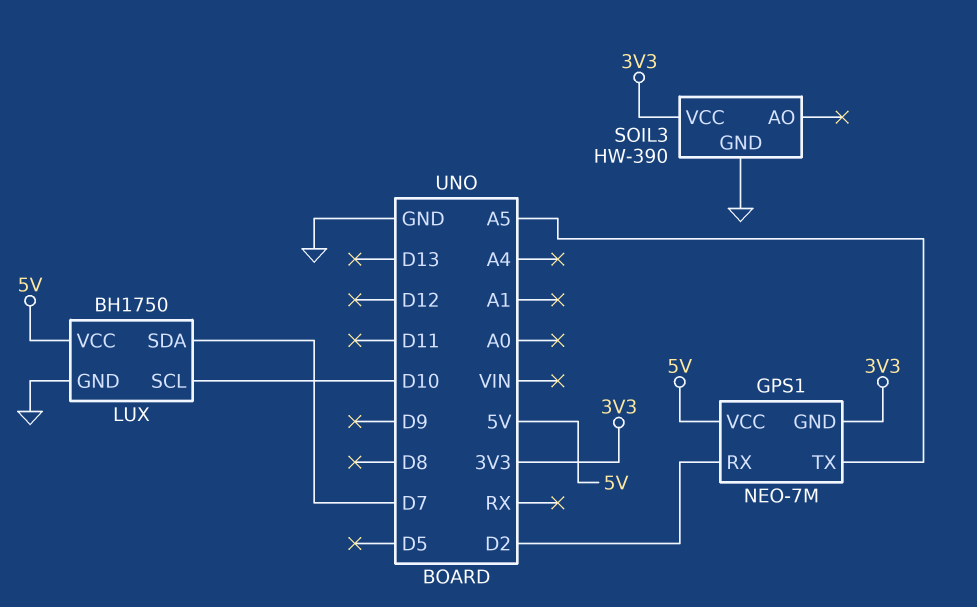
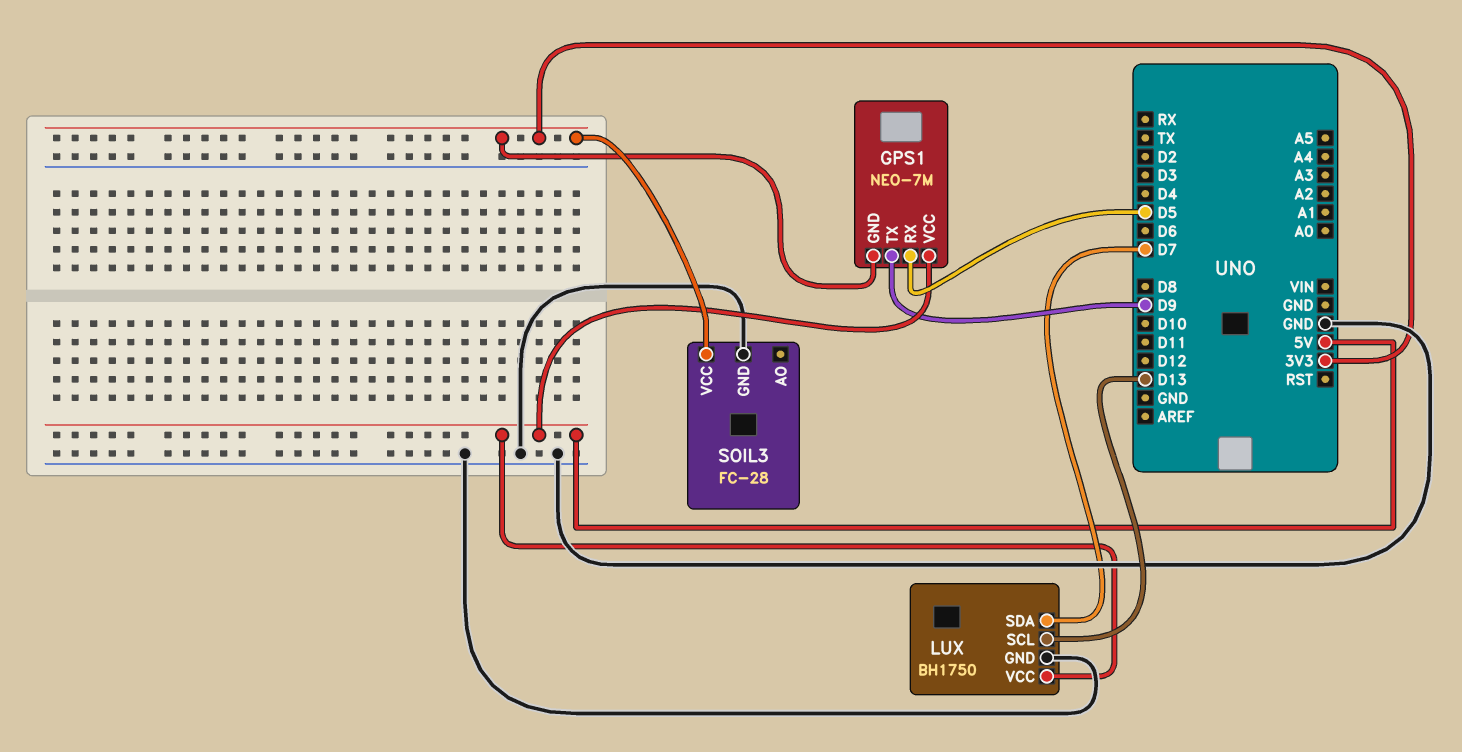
GPS1 pin RX: D2 -> D5
GPS1 pin TX: A5 -> D9
LUX pin SCL: D10 -> D13
SOIL3: HW-390 -> FC-28

